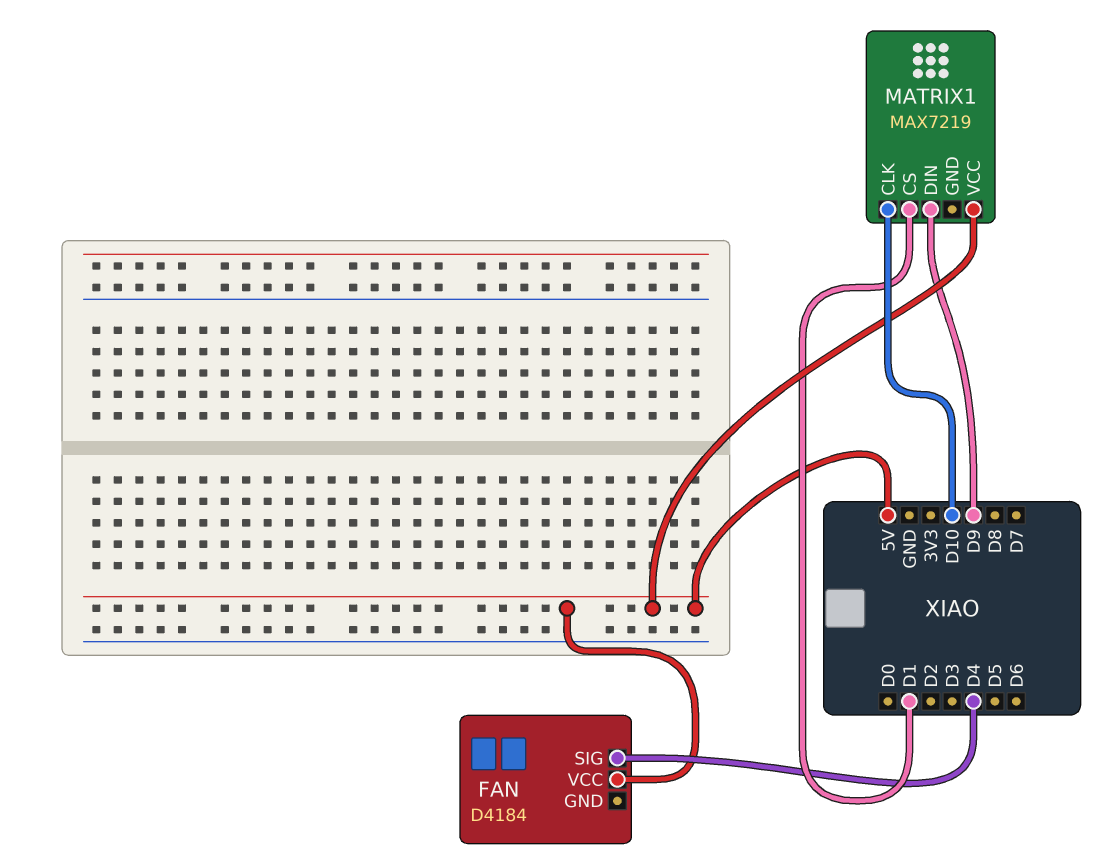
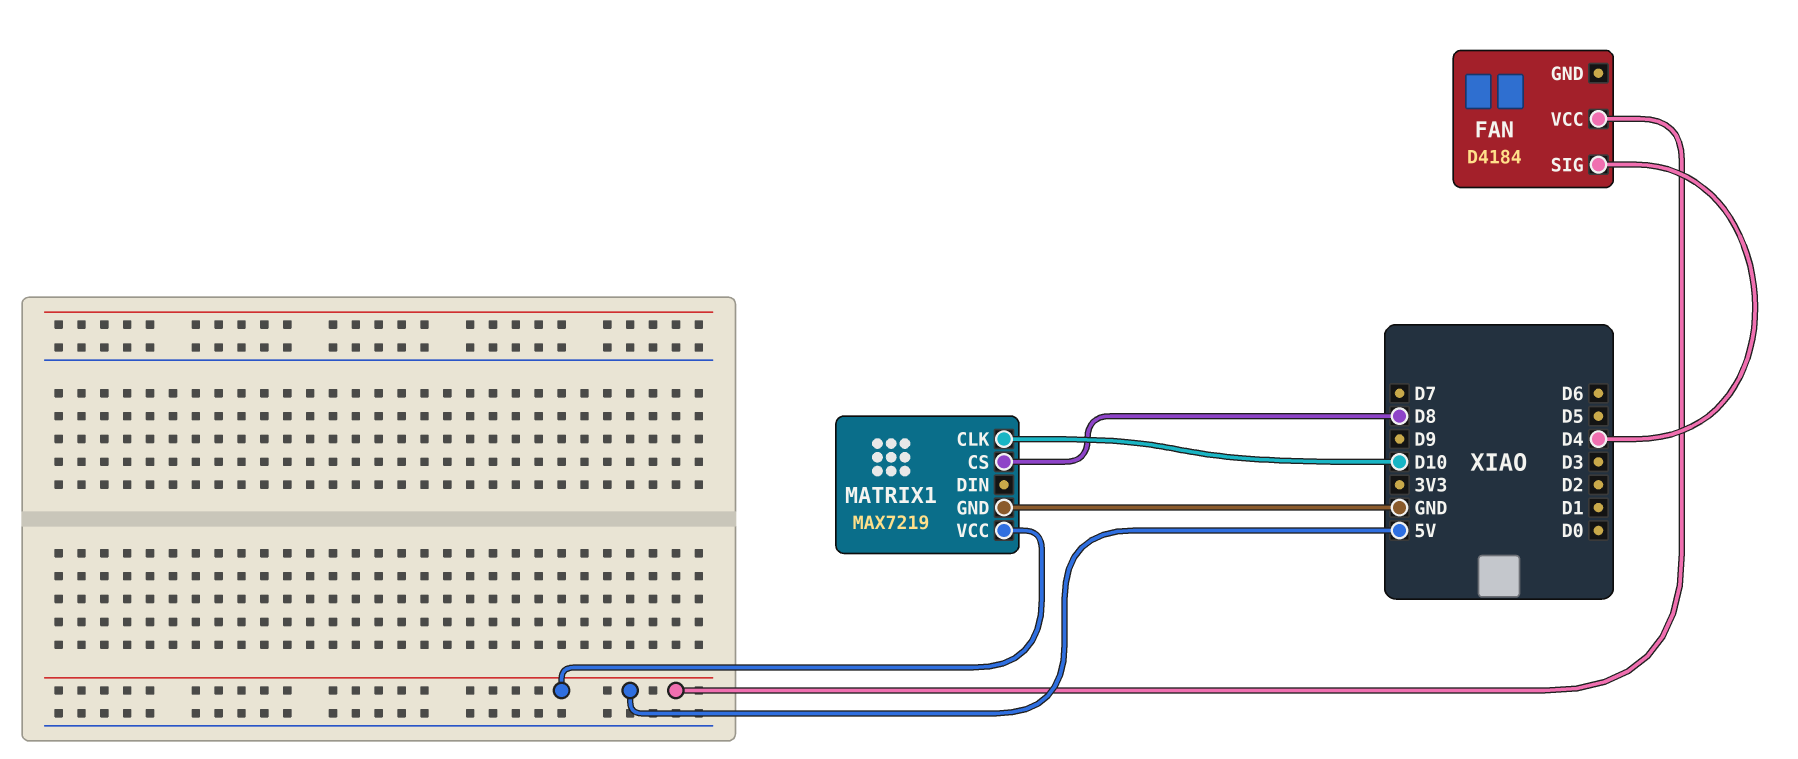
MATRIX1 pin CS: D1 -> D8
MATRIX1 pin DIN: D9 -> none
MATRIX1 pin GND: none -> GND

